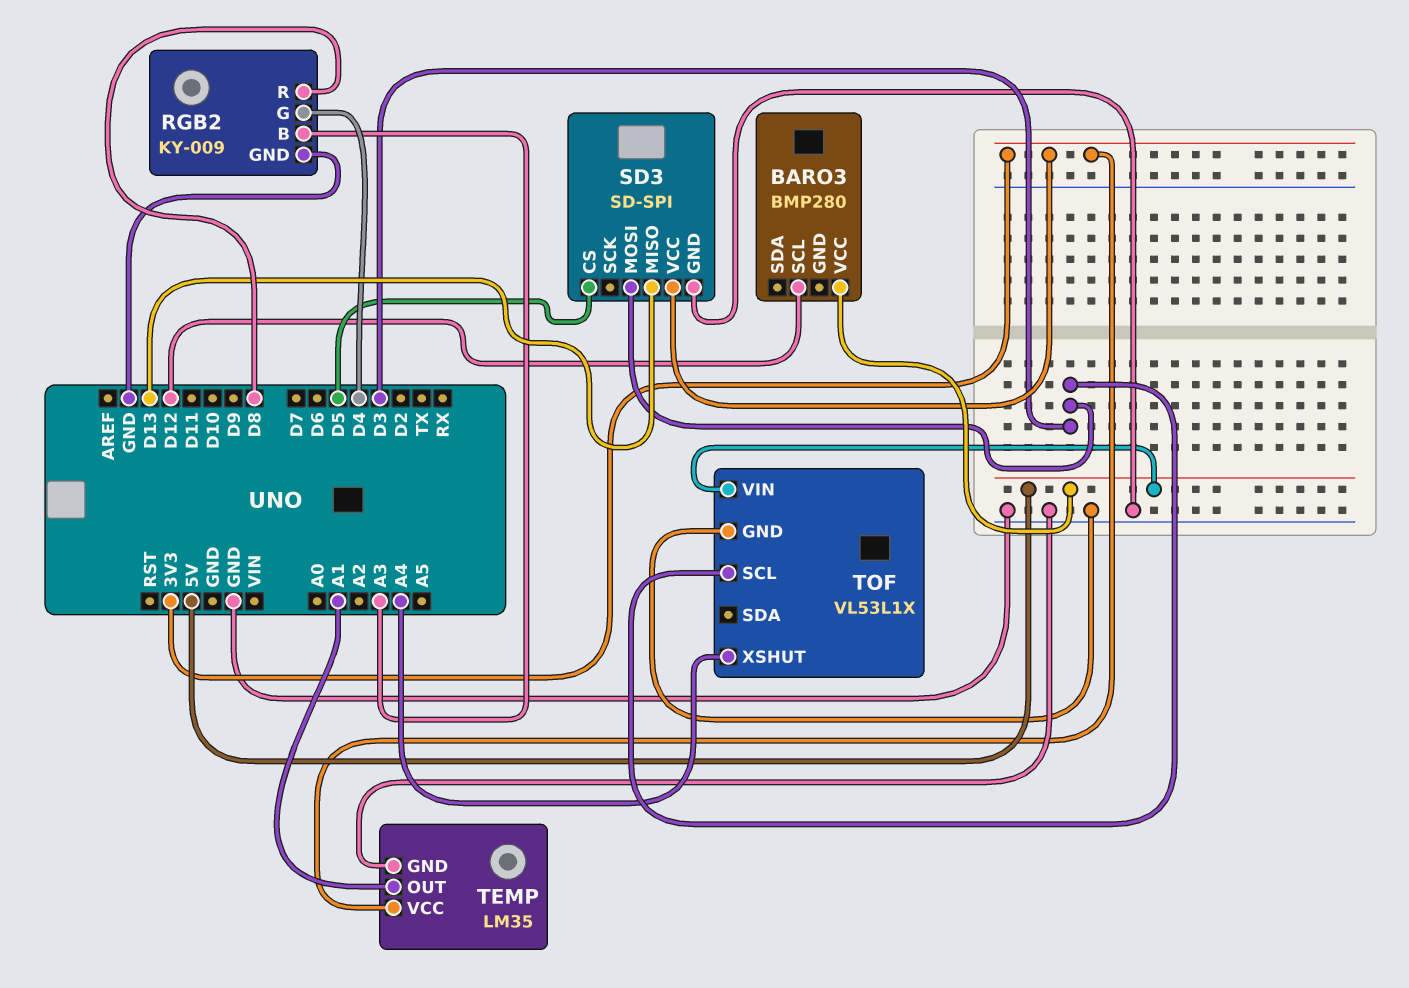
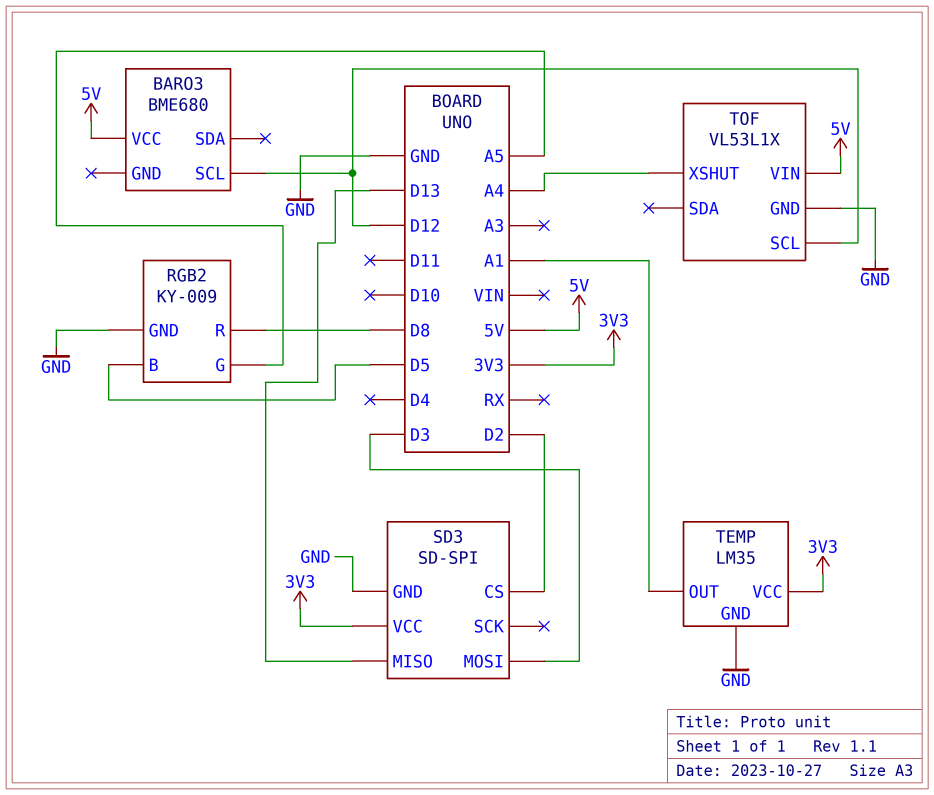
BARO3: BMP280 -> BME680
RGB2 pin B: A3 -> D5
RGB2 pin G: D4 -> A5
SD3 pin CS: D5 -> D2
TOF pin SCL: D3 -> D12

